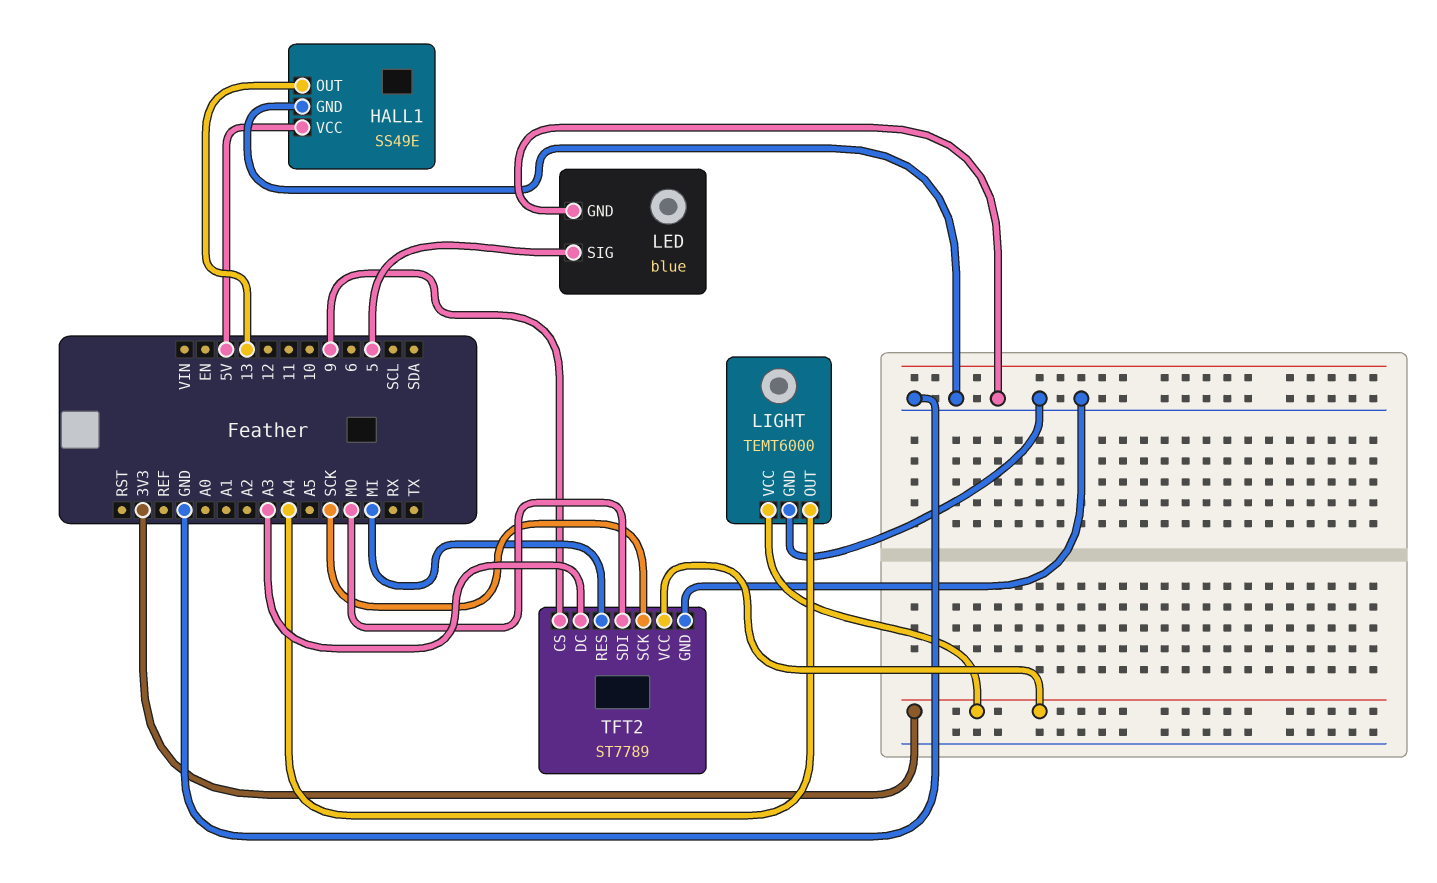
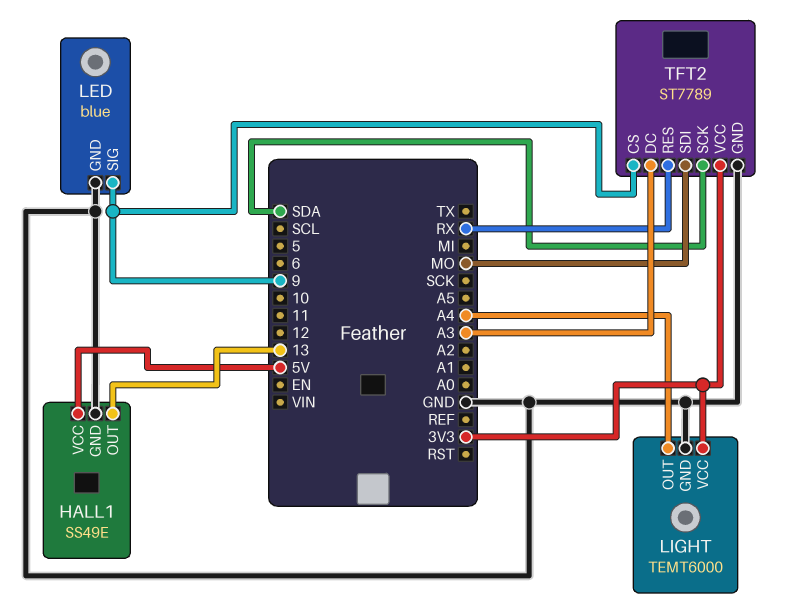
LED pin SIG: 5 -> 9
TFT2 pin RES: MI -> RX
TFT2 pin SCK: SCK -> SDA

